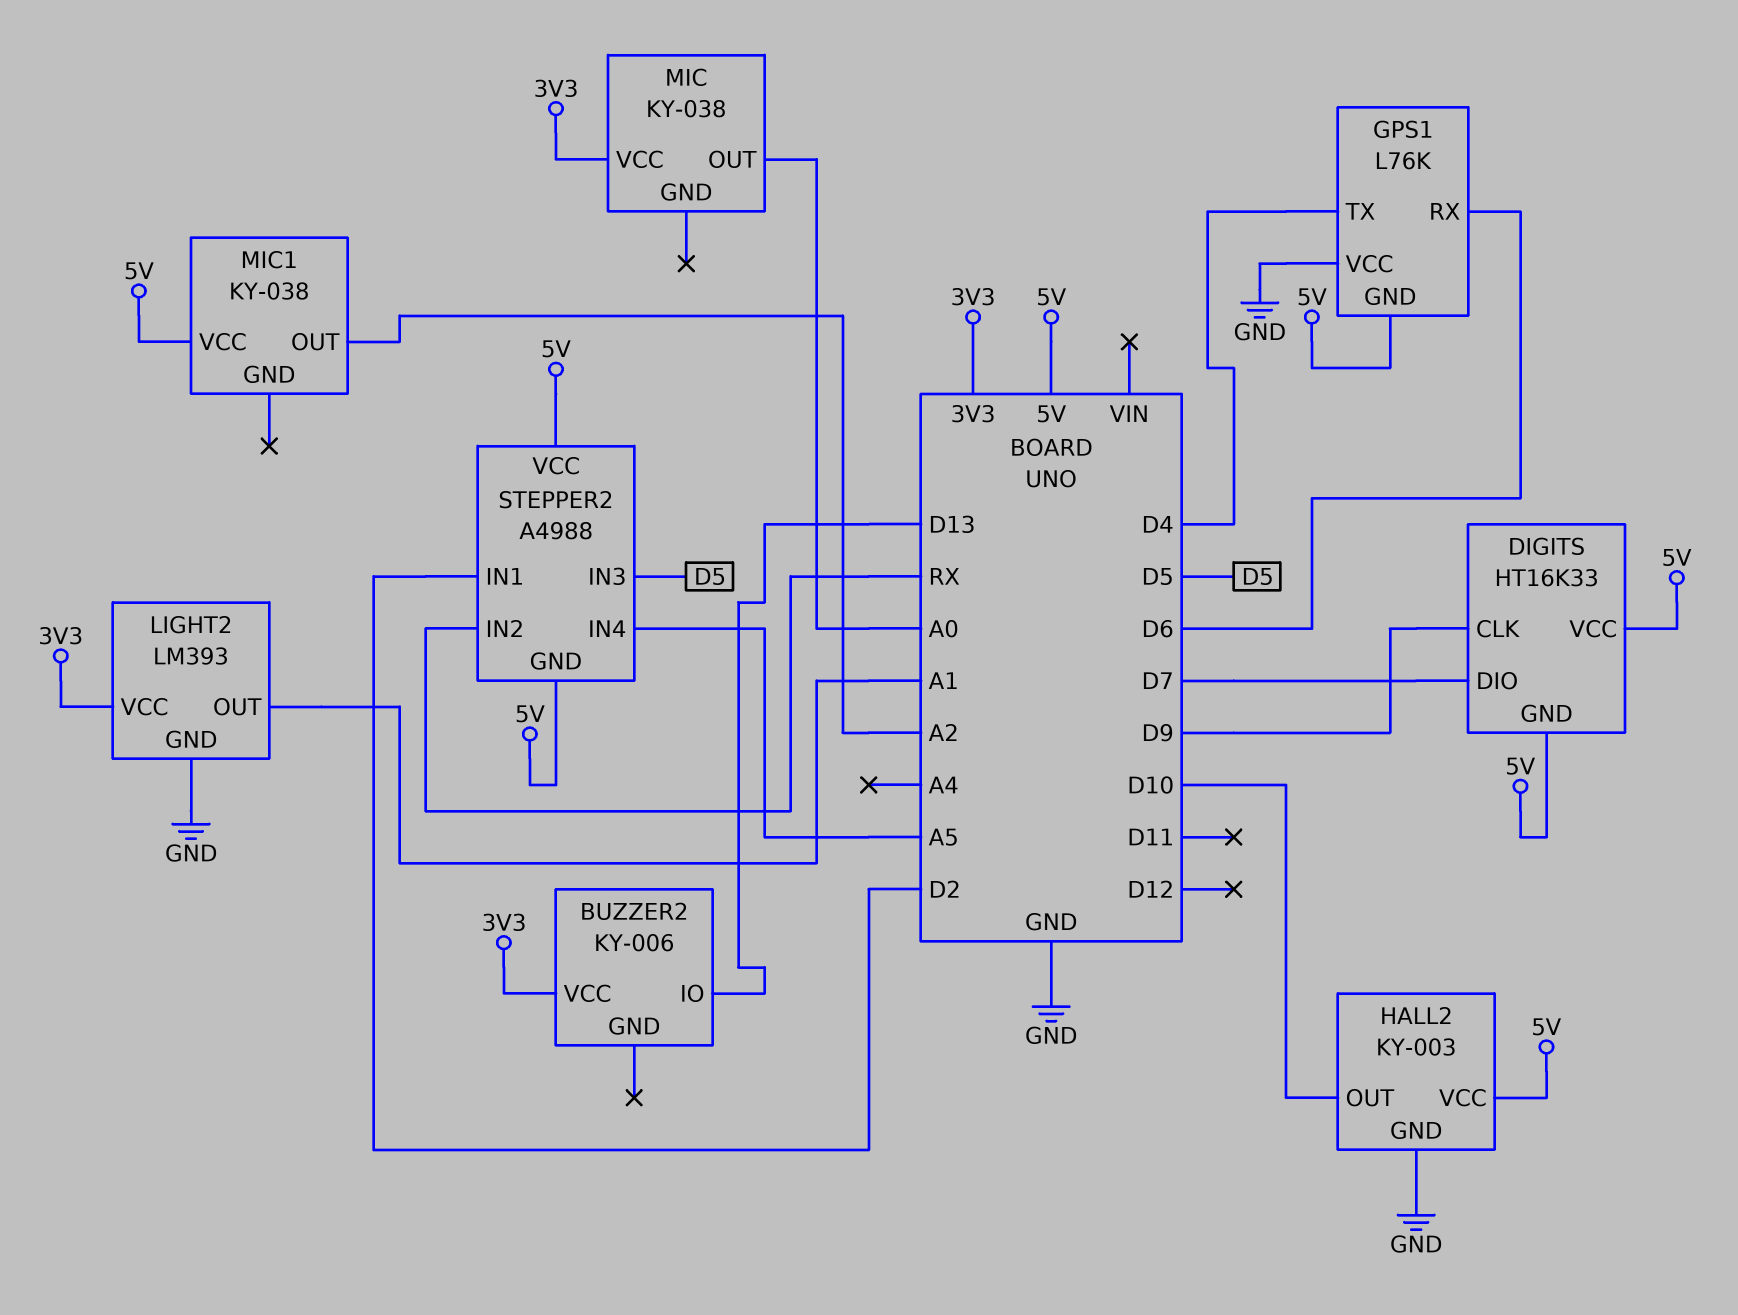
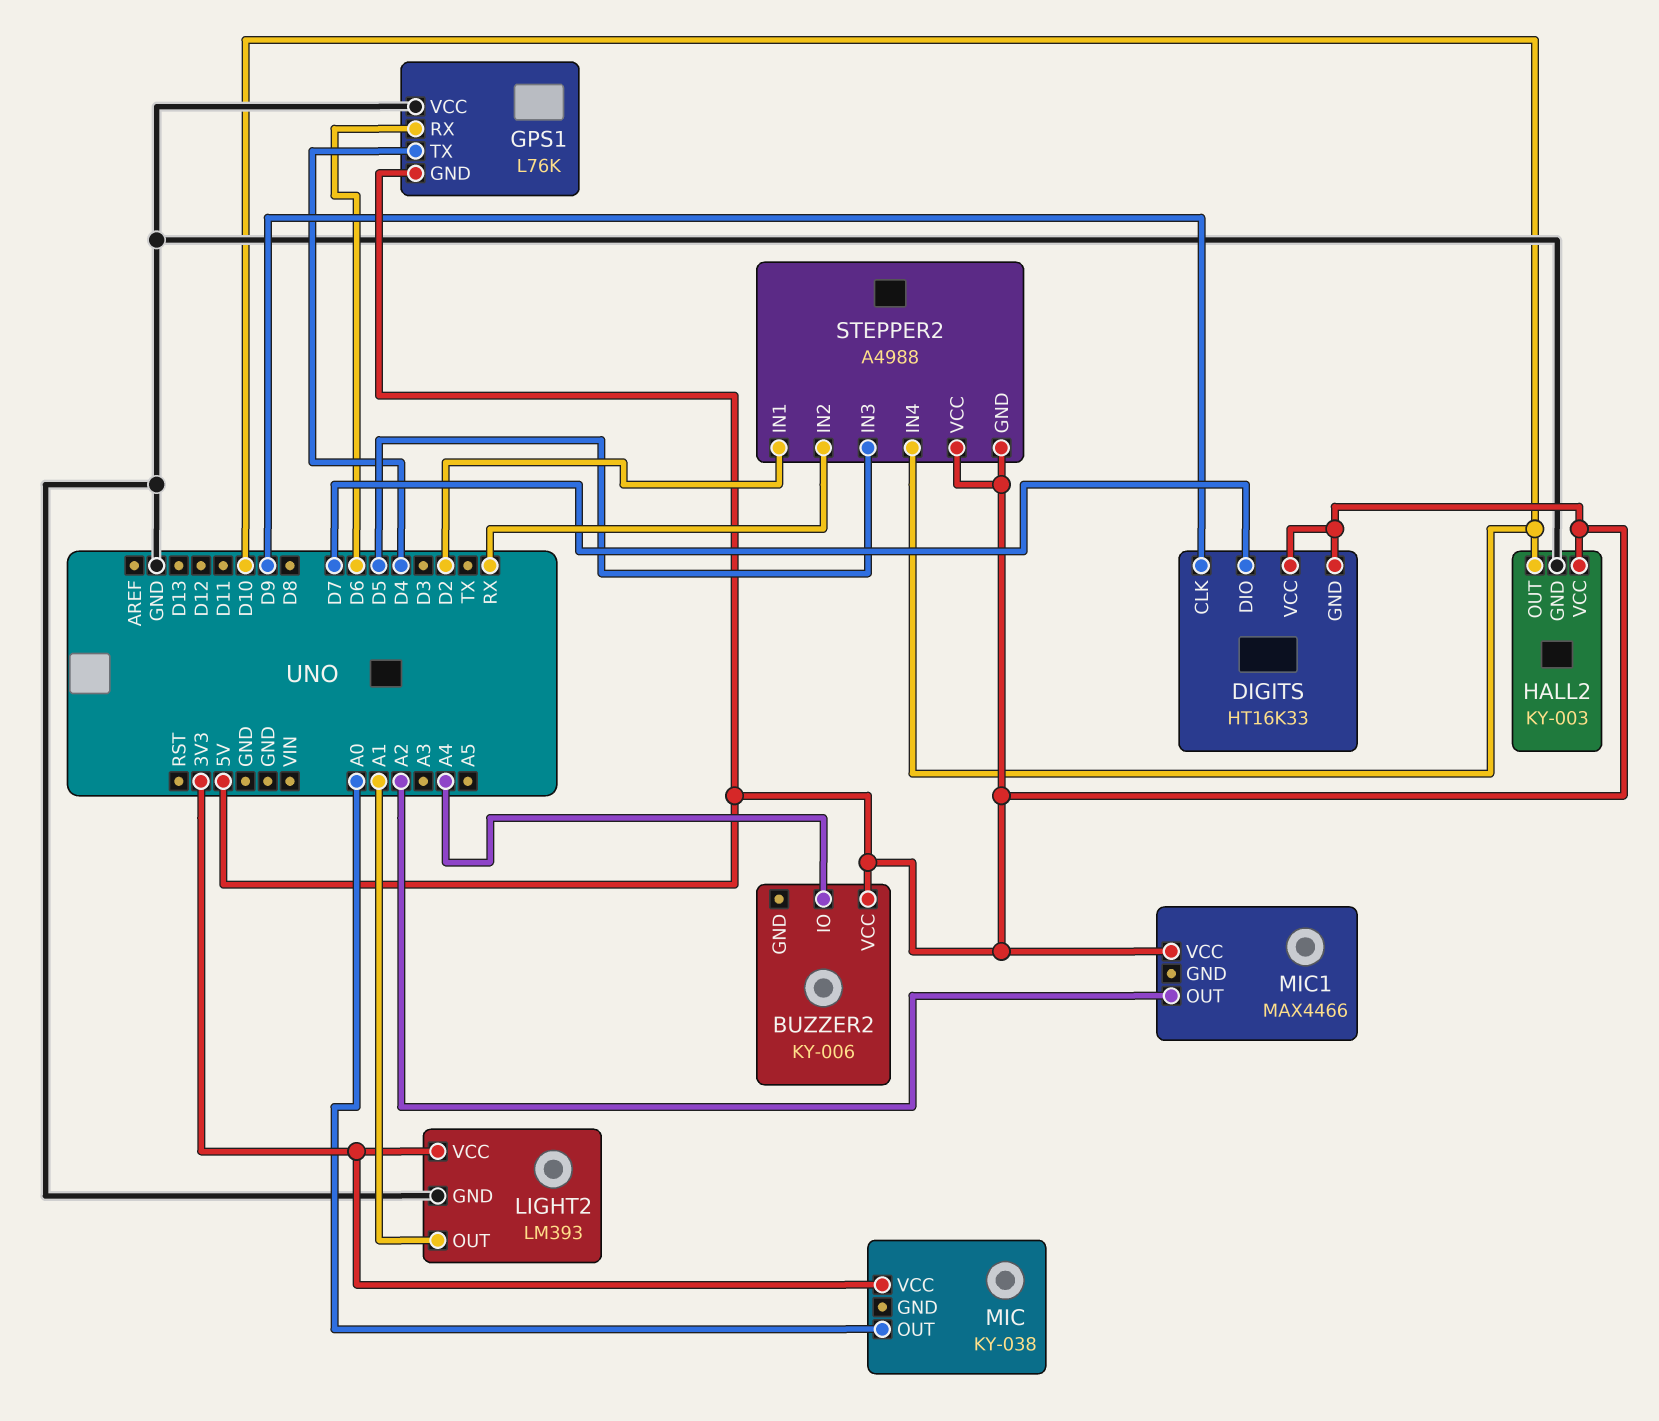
BUZZER2 pin IO: D13 -> A4
BUZZER2 pin VCC: 3V3 -> 5V
MIC1: KY-038 -> MAX4466
STEPPER2 pin IN4: A5 -> D10

